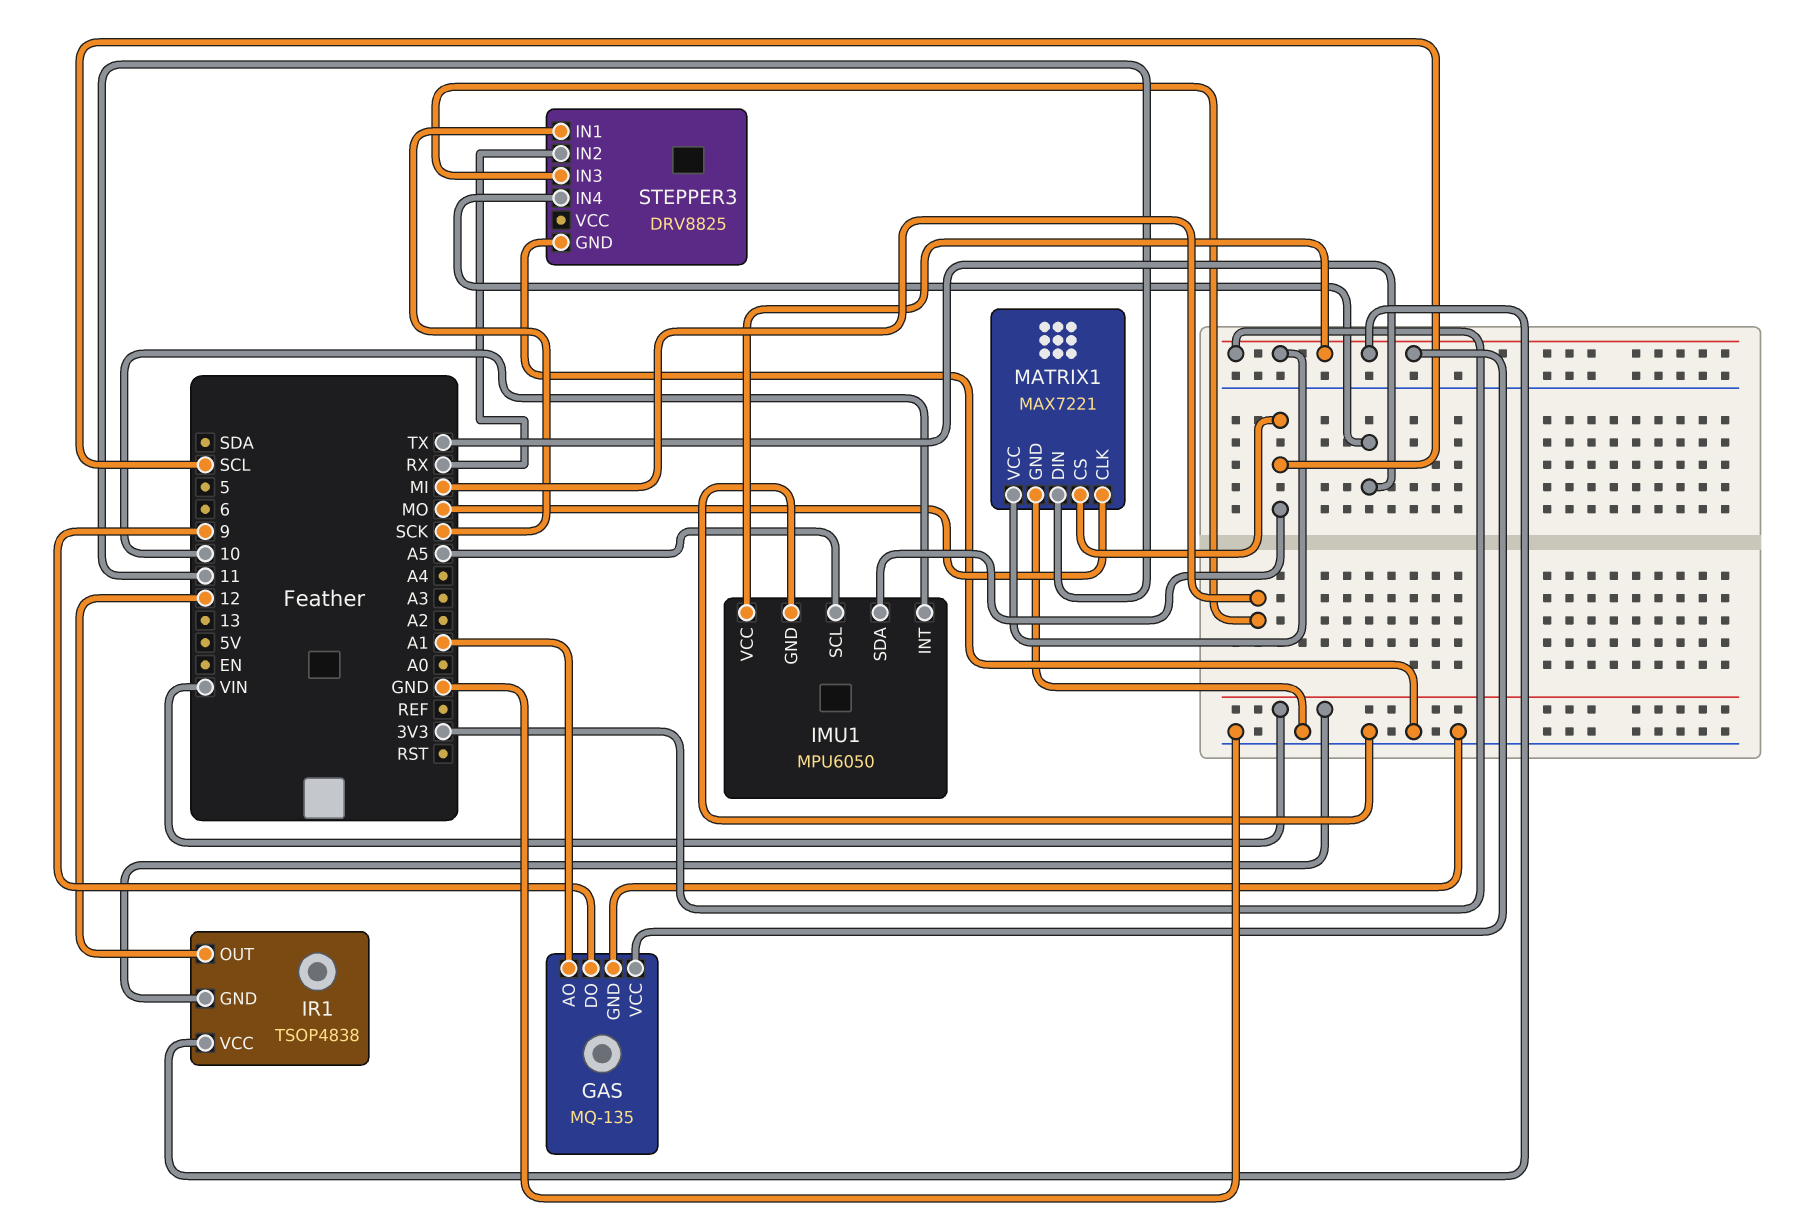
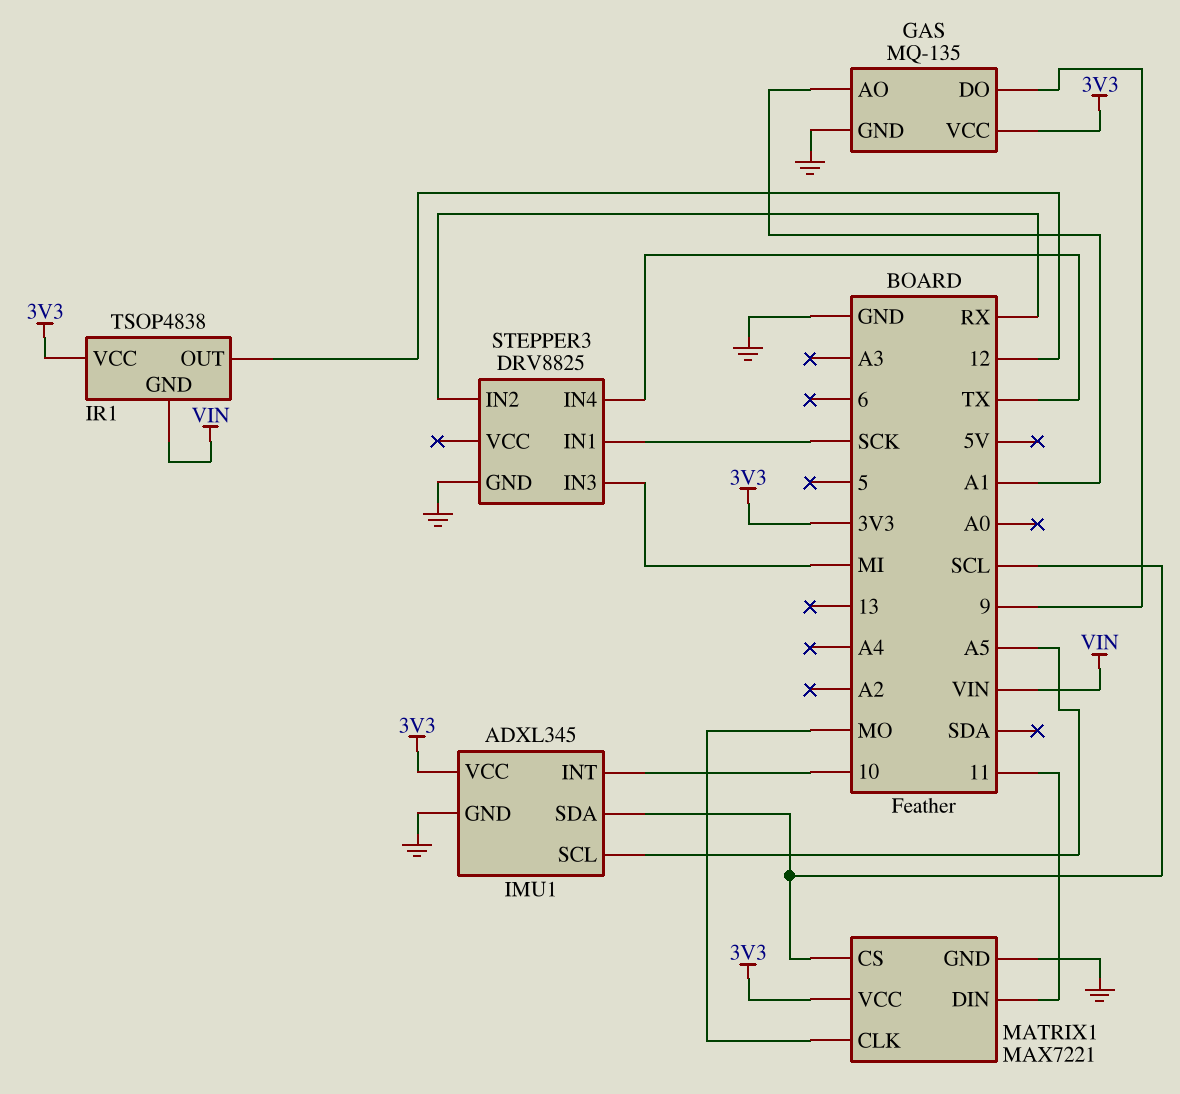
IMU1: MPU6050 -> ADXL345

